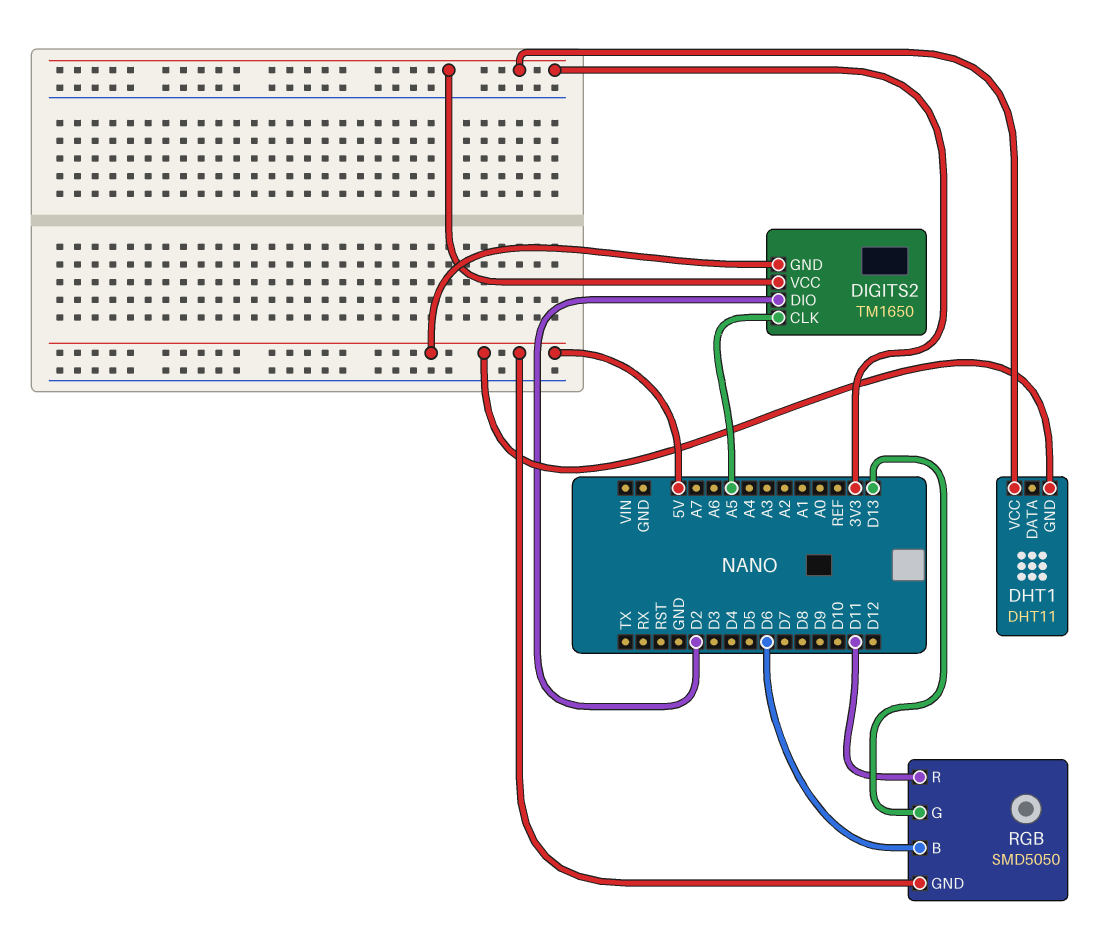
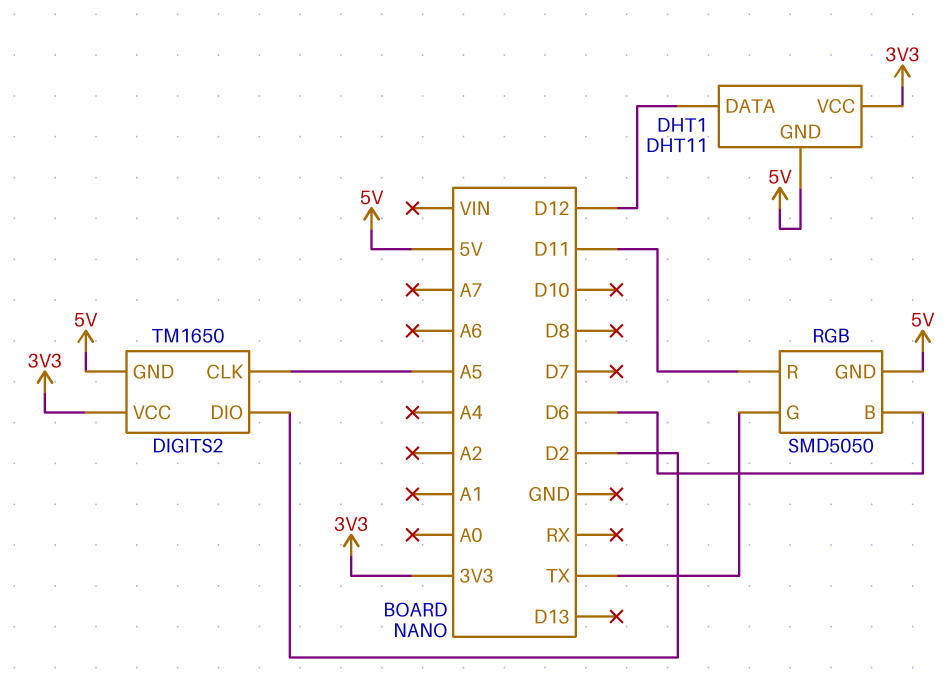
DHT1 pin DATA: none -> D12
RGB pin G: D13 -> TX

